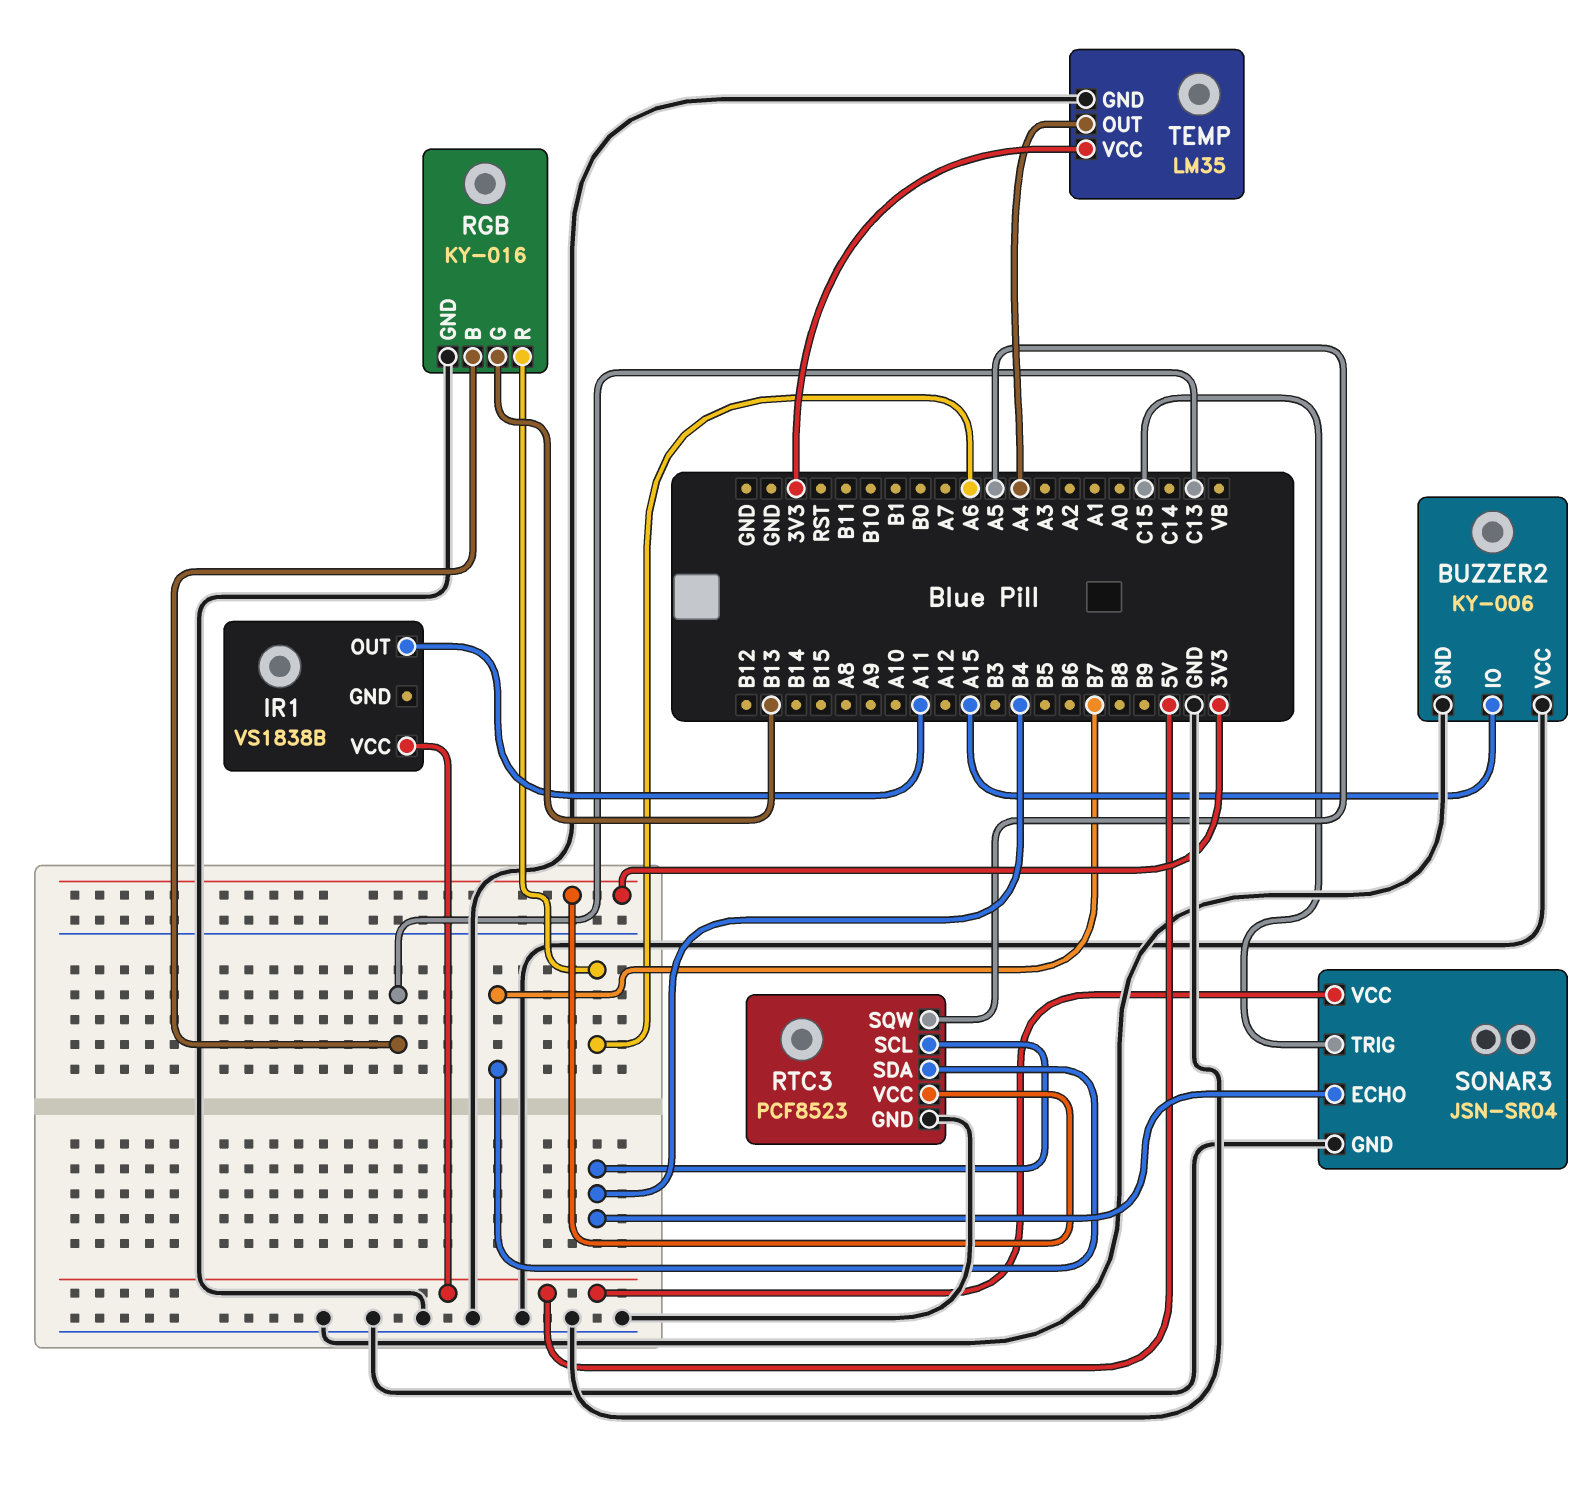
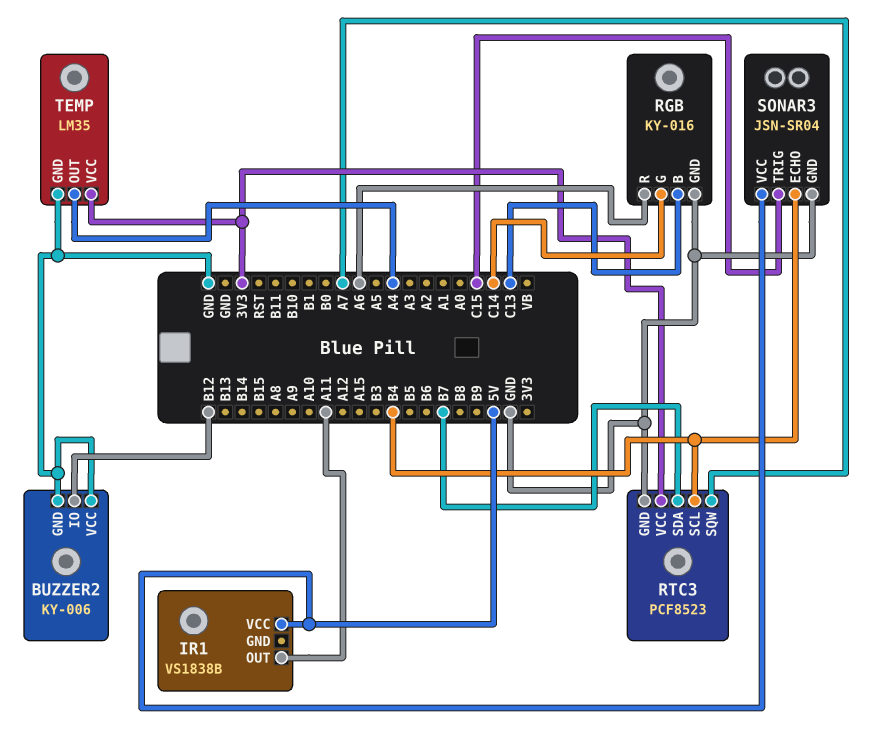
BUZZER2 pin IO: A15 -> B12
RGB pin G: B13 -> C14
RTC3 pin SQW: A5 -> A7

